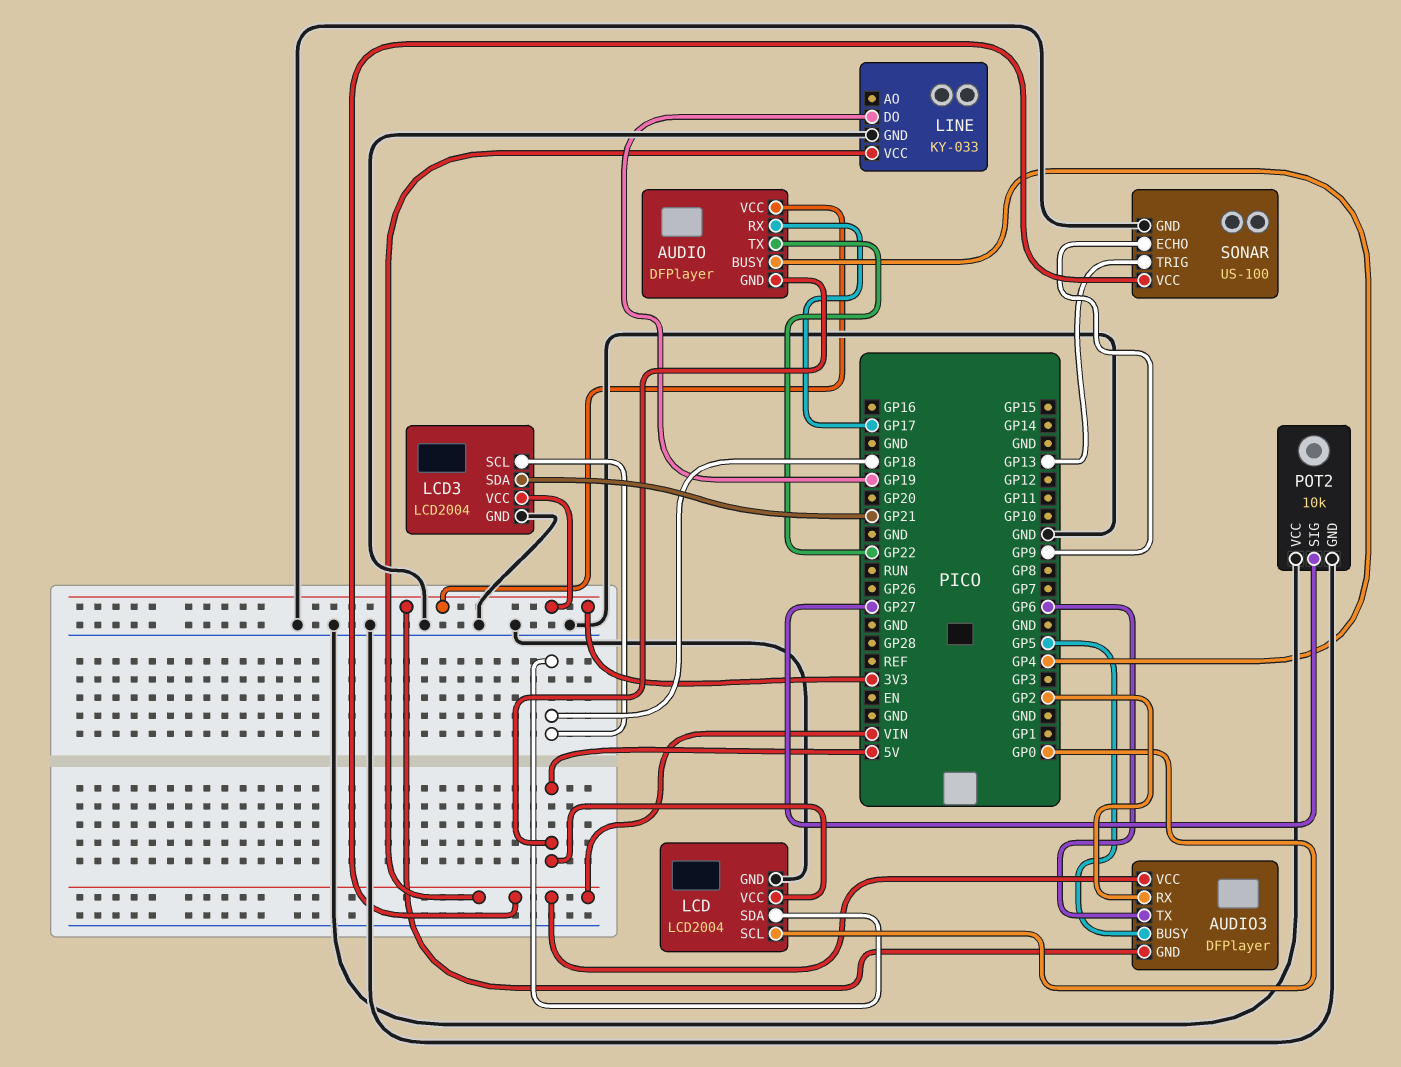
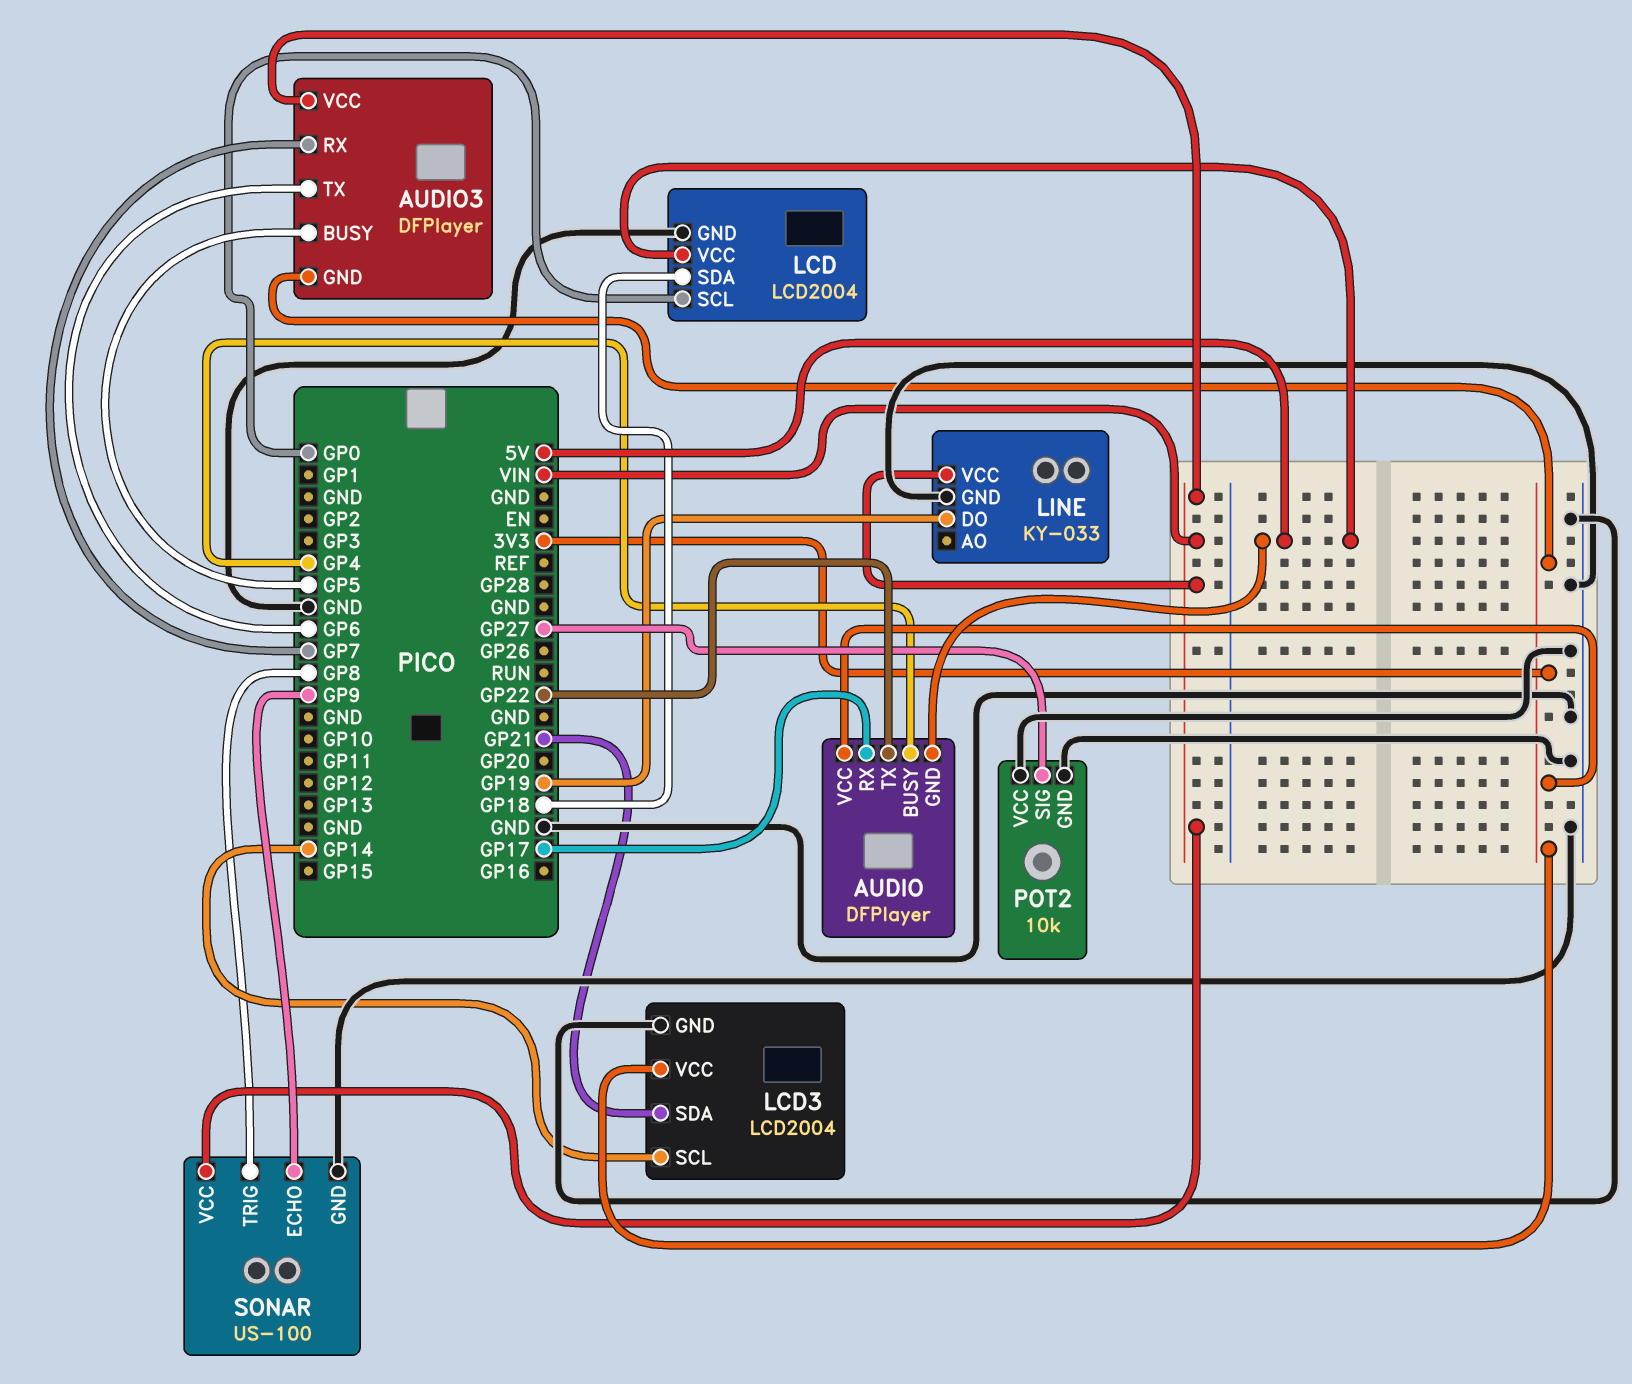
AUDIO3 pin RX: GP2 -> GP7
LCD3 pin SCL: GP18 -> GP14
SONAR pin TRIG: GP13 -> GP8

